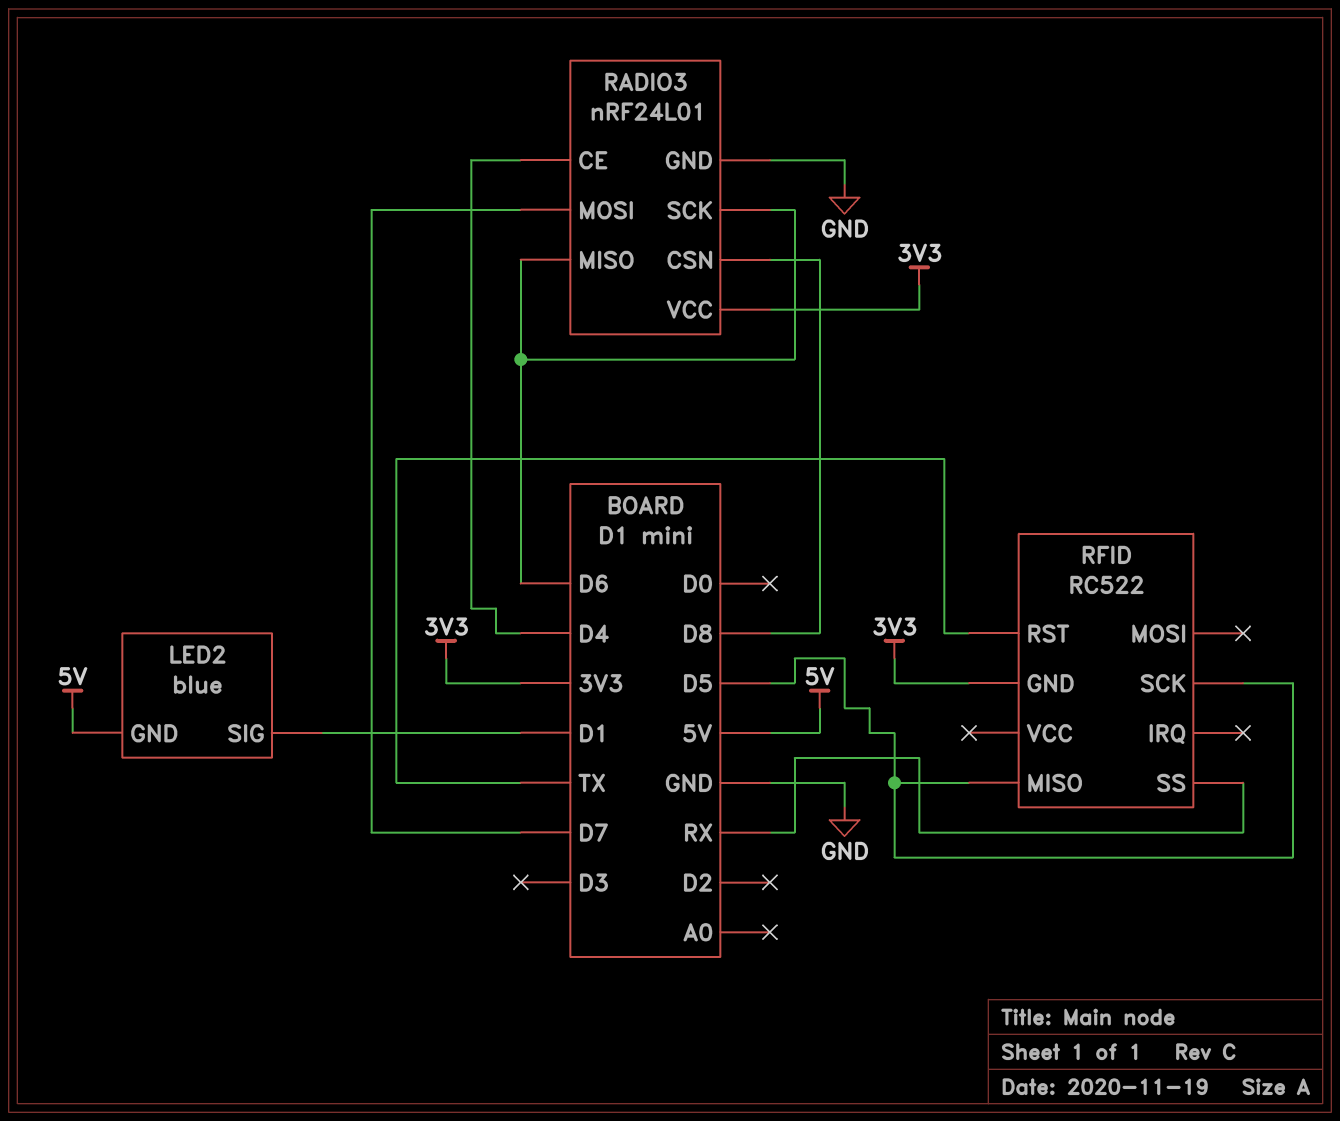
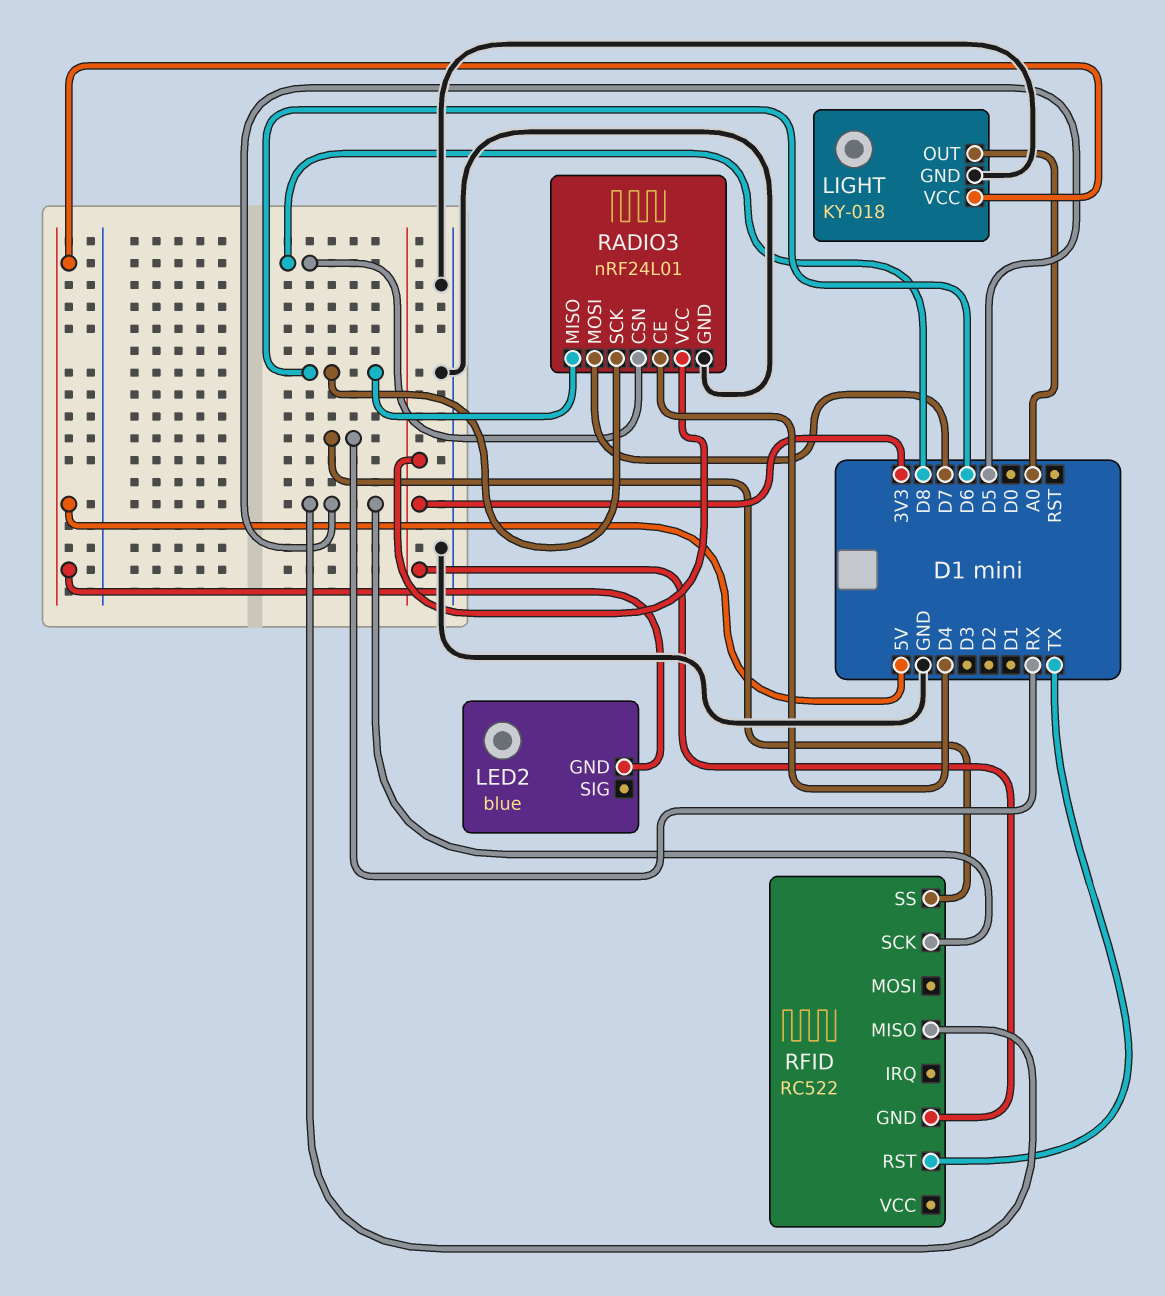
LED2 pin SIG: D1 -> none
LIGHT: none -> KY-018
LIGHT pin GND: none -> GND
LIGHT pin OUT: none -> A0
LIGHT pin VCC: none -> 5V

